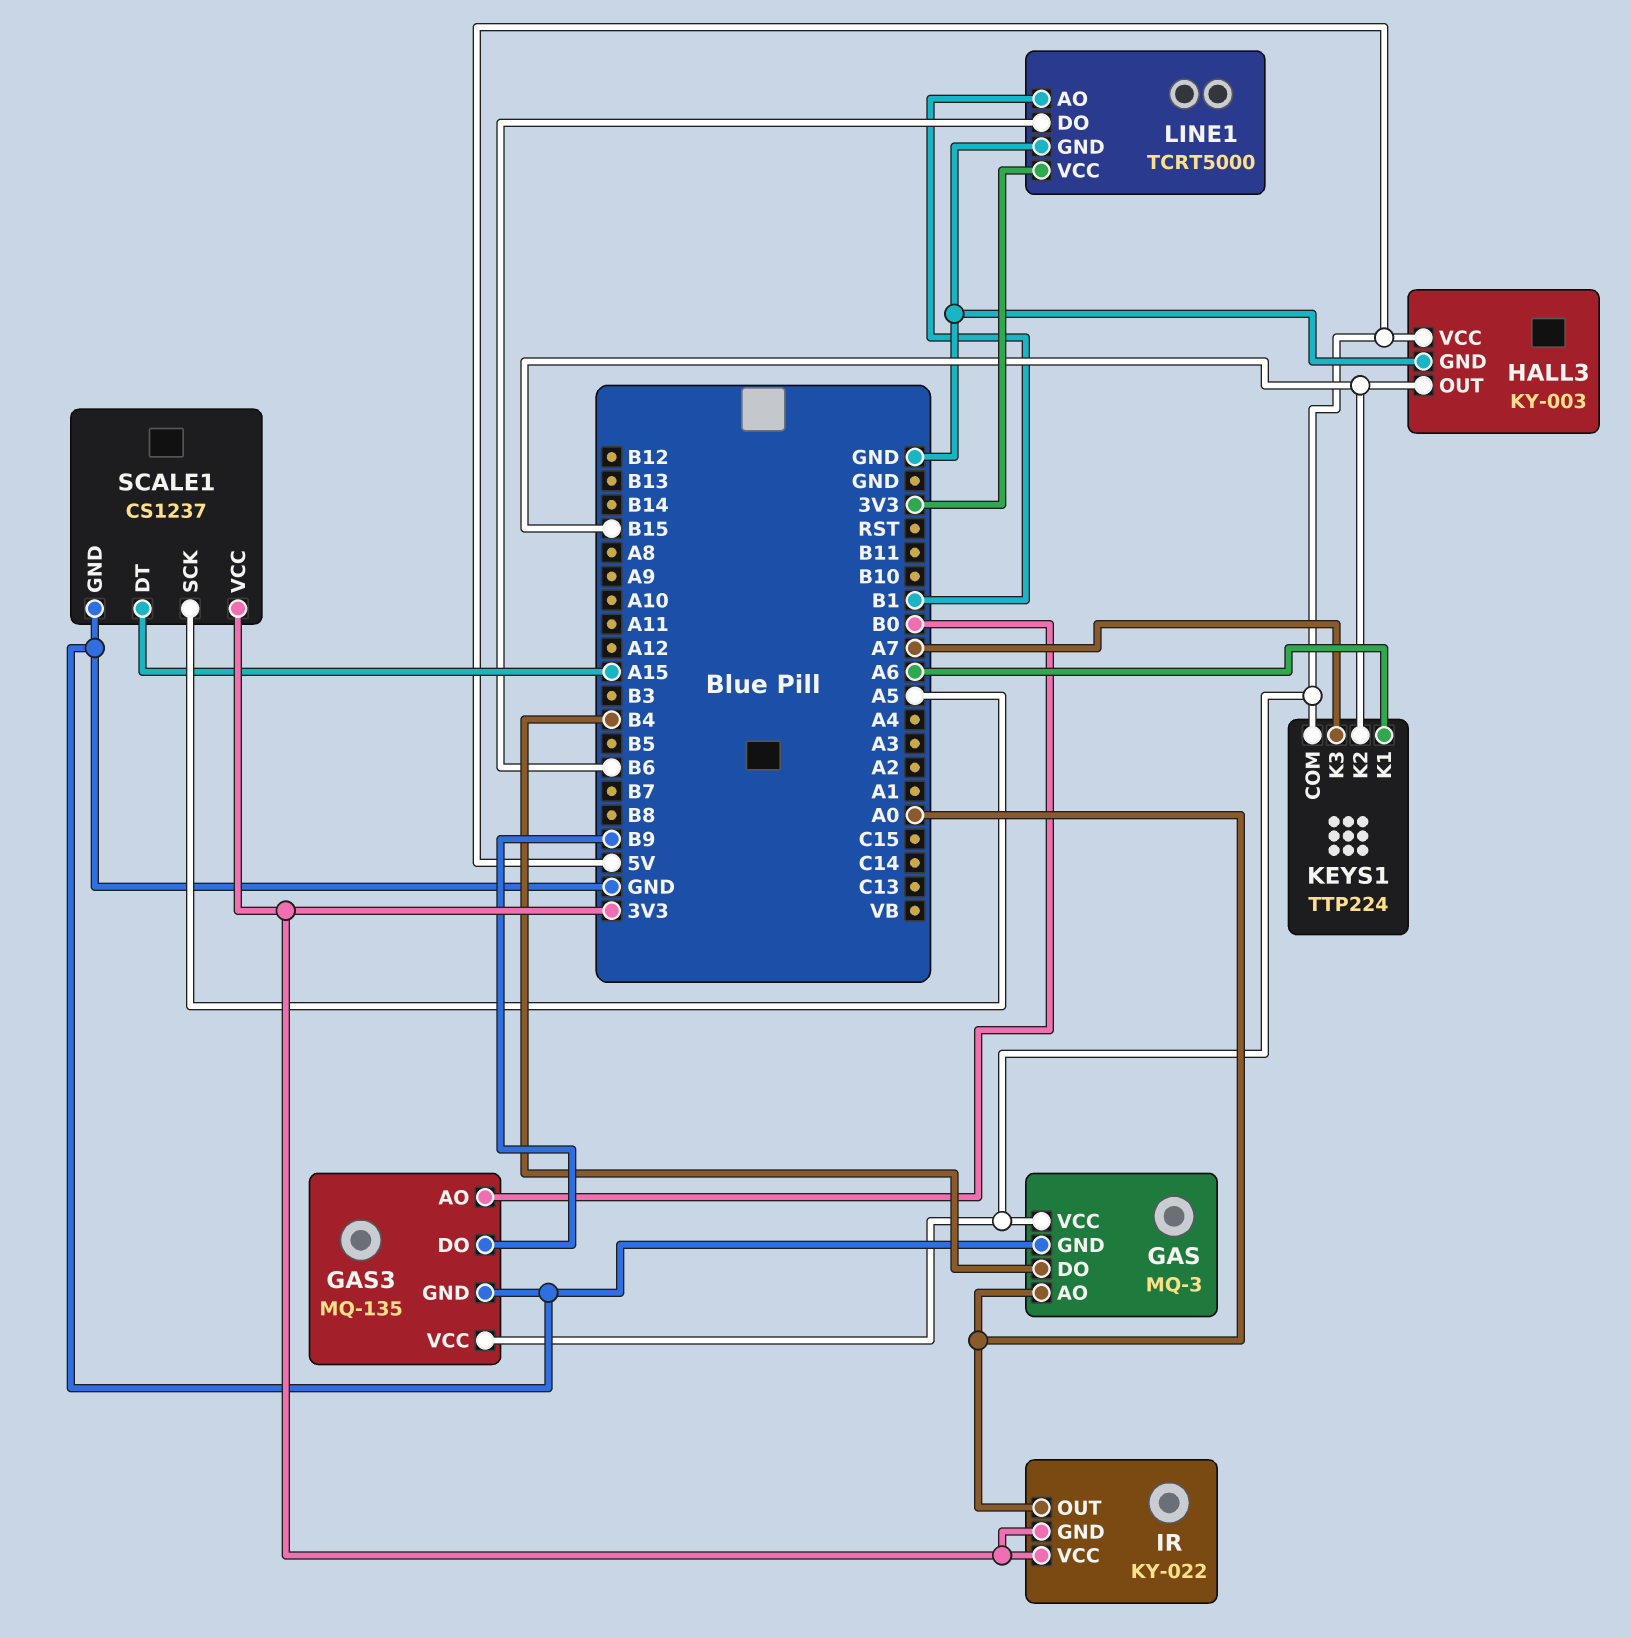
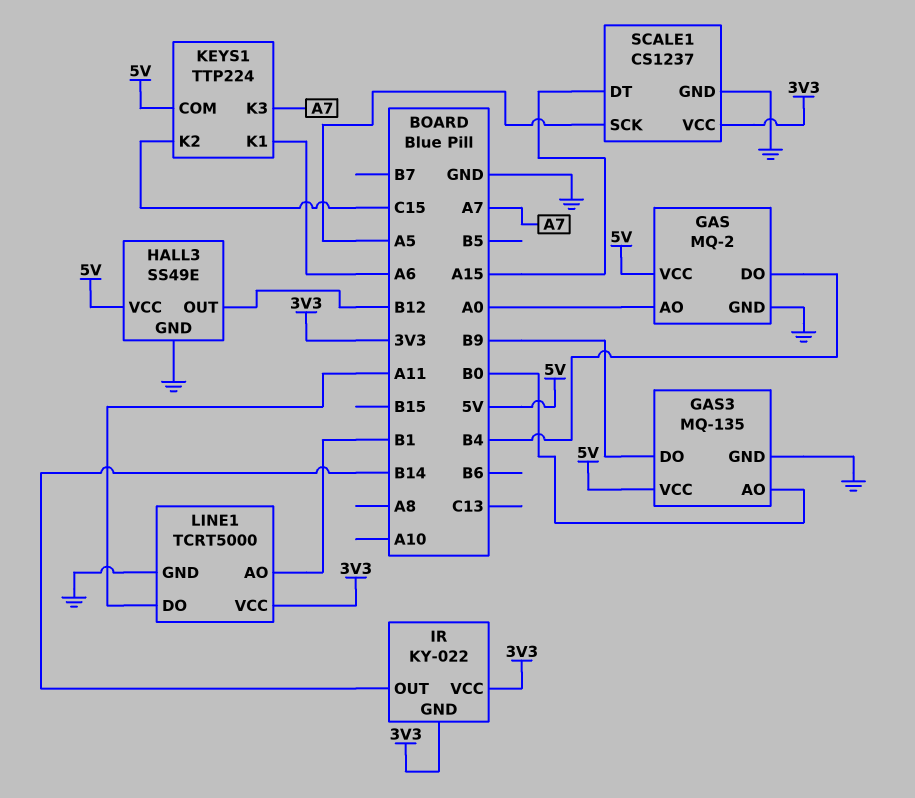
GAS: MQ-3 -> MQ-2
HALL3: KY-003 -> SS49E
HALL3 pin OUT: B15 -> B12
IR pin OUT: A0 -> B14
KEYS1 pin K2: B15 -> C15
LINE1 pin DO: B6 -> A11

